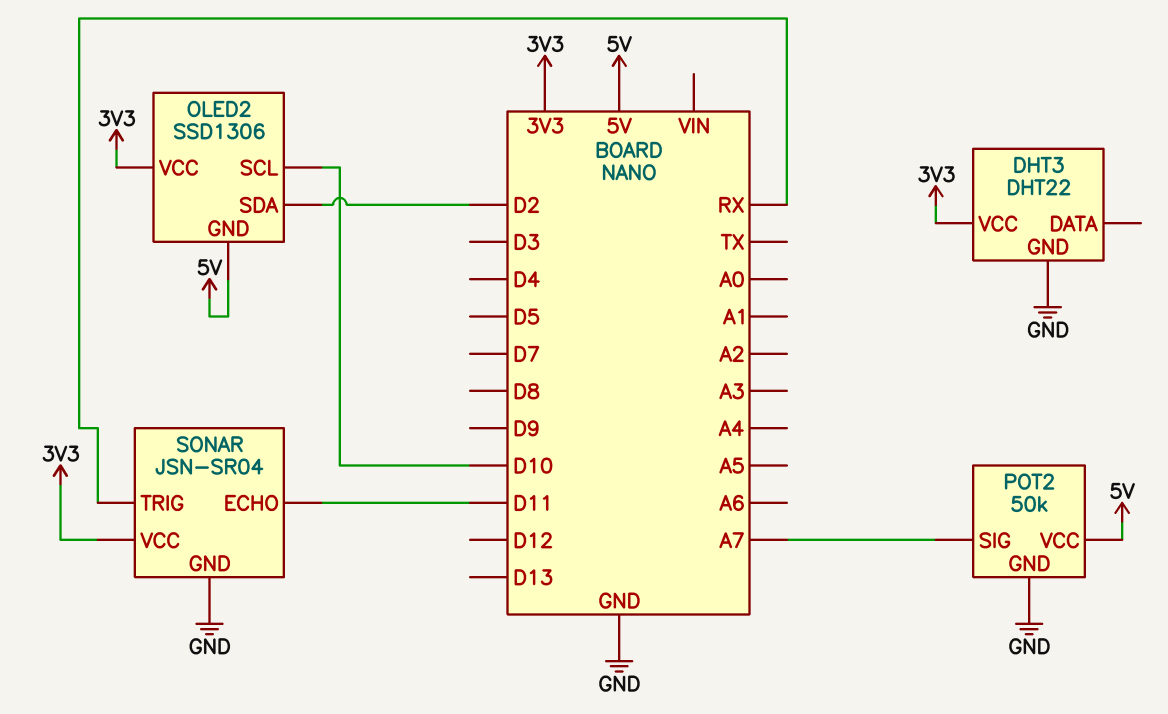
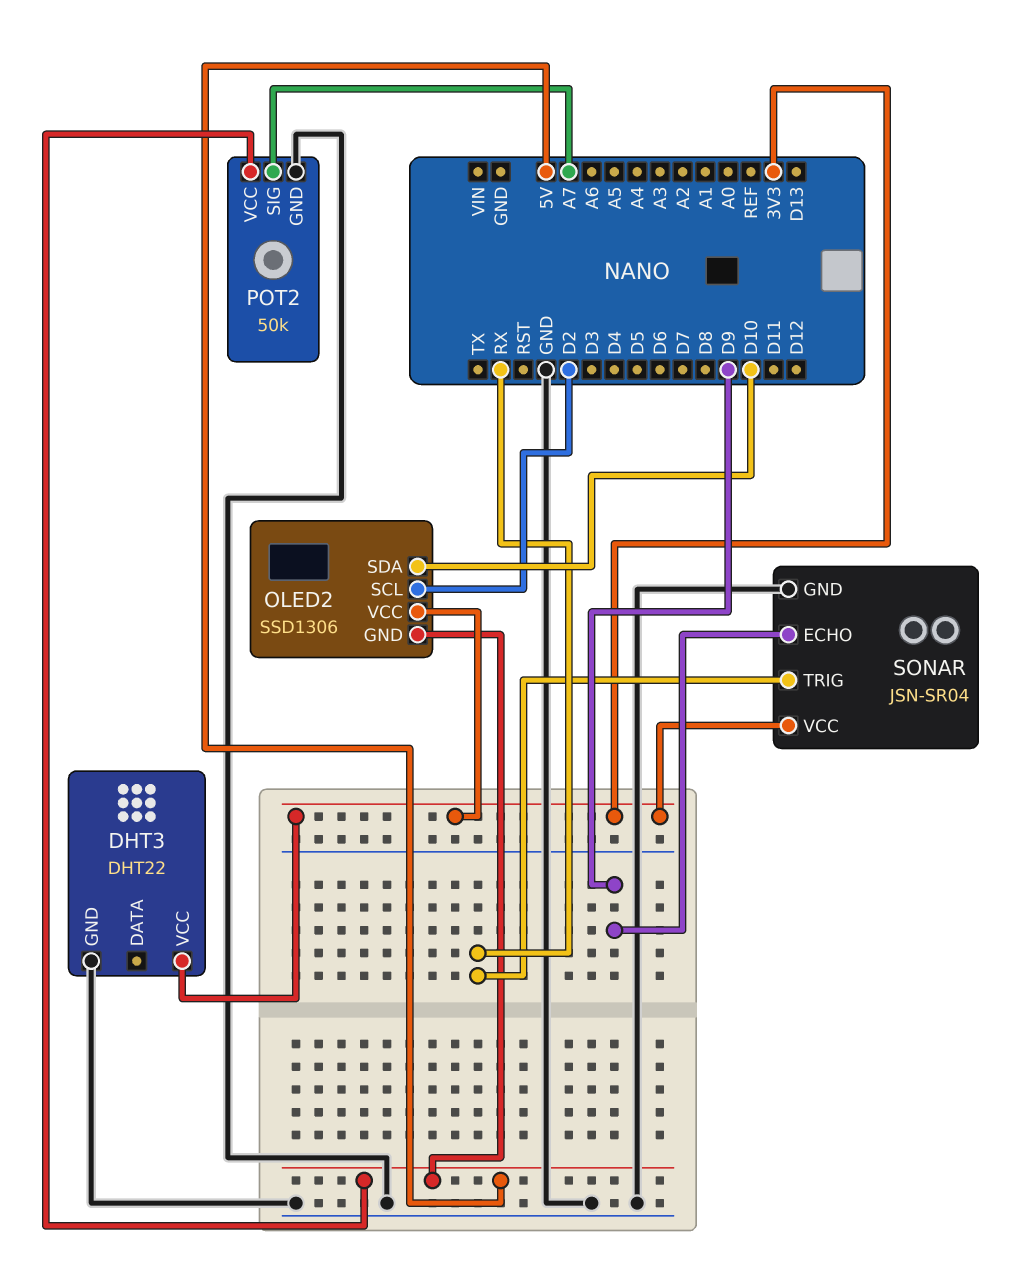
OLED2 pin SCL: D10 -> D2
OLED2 pin SDA: D2 -> D10
SONAR pin ECHO: D11 -> D9

